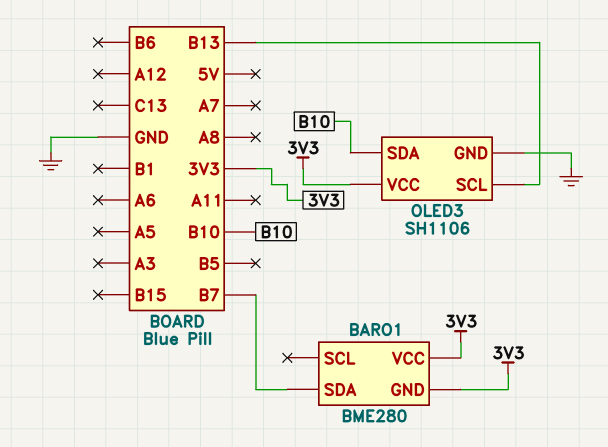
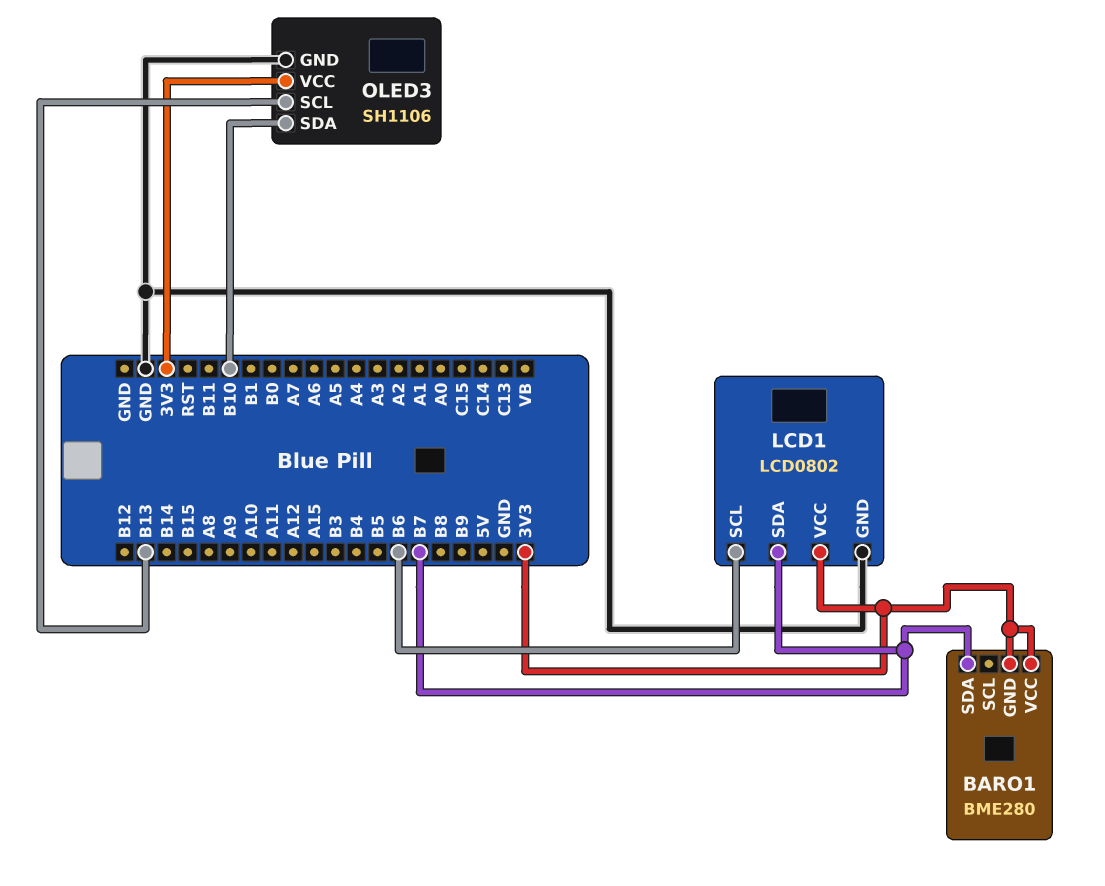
LCD1: none -> LCD0802
LCD1 pin GND: none -> GND
LCD1 pin SCL: none -> B6
LCD1 pin SDA: none -> B7
LCD1 pin VCC: none -> 3V3

